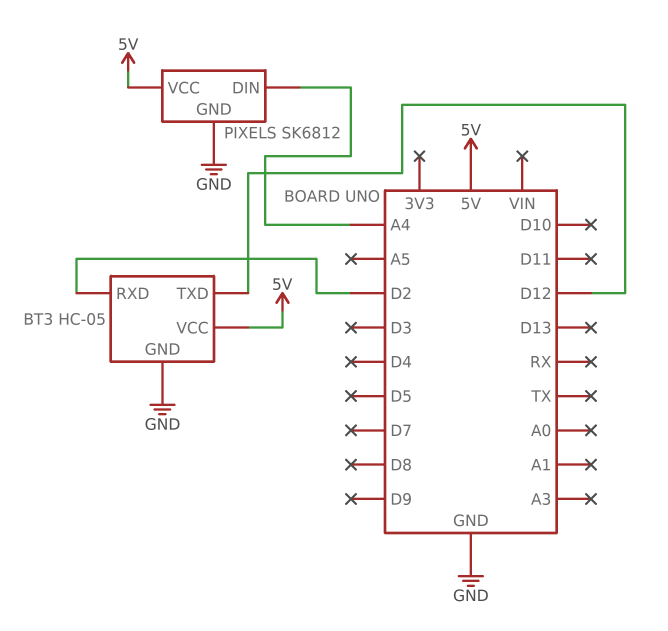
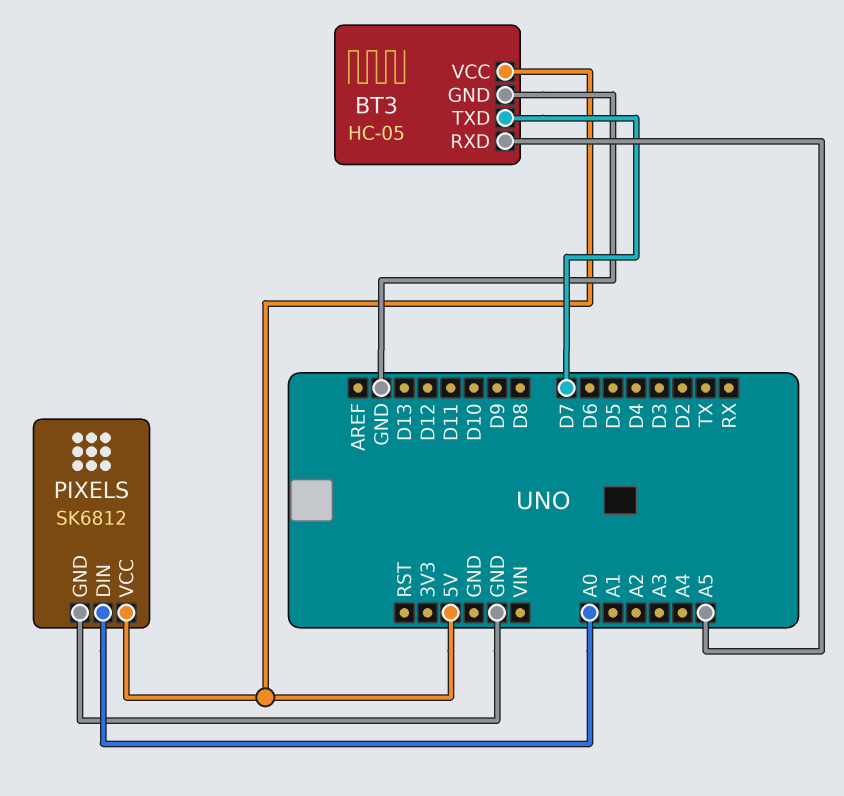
BT3 pin RXD: D2 -> A5
BT3 pin TXD: D12 -> D7
PIXELS pin DIN: A4 -> A0

